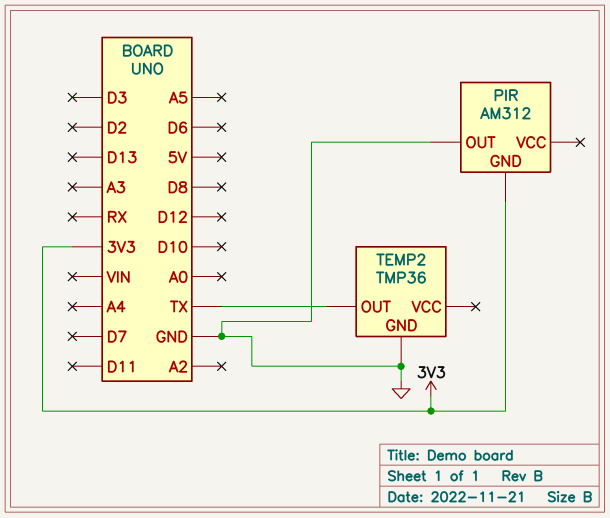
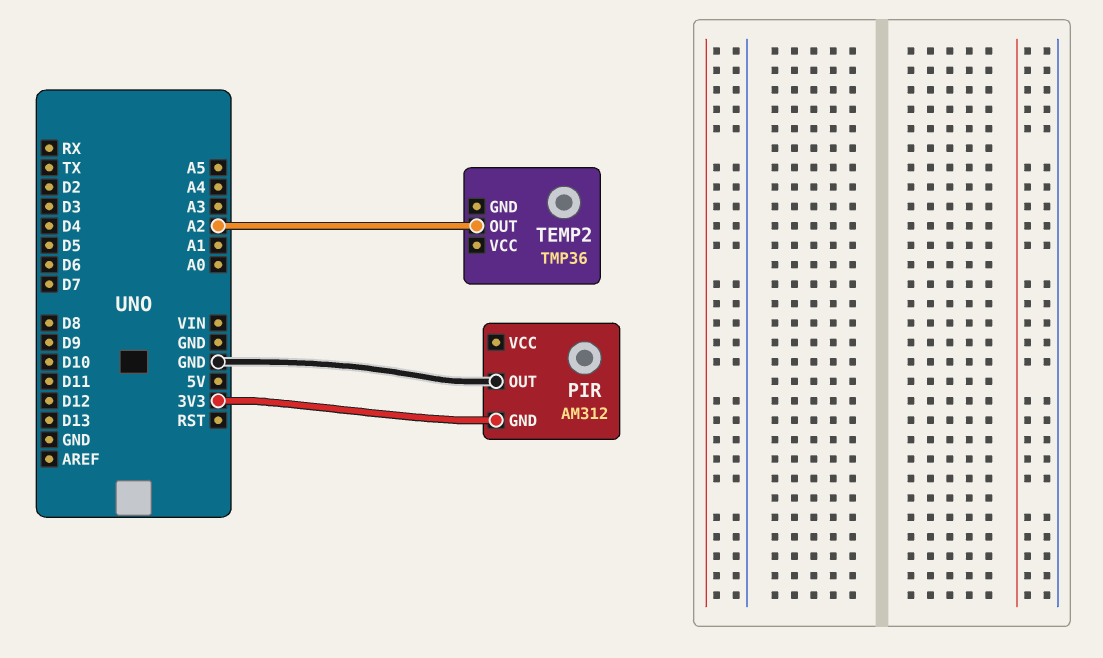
TEMP2 pin GND: GND -> none
TEMP2 pin OUT: TX -> A2

